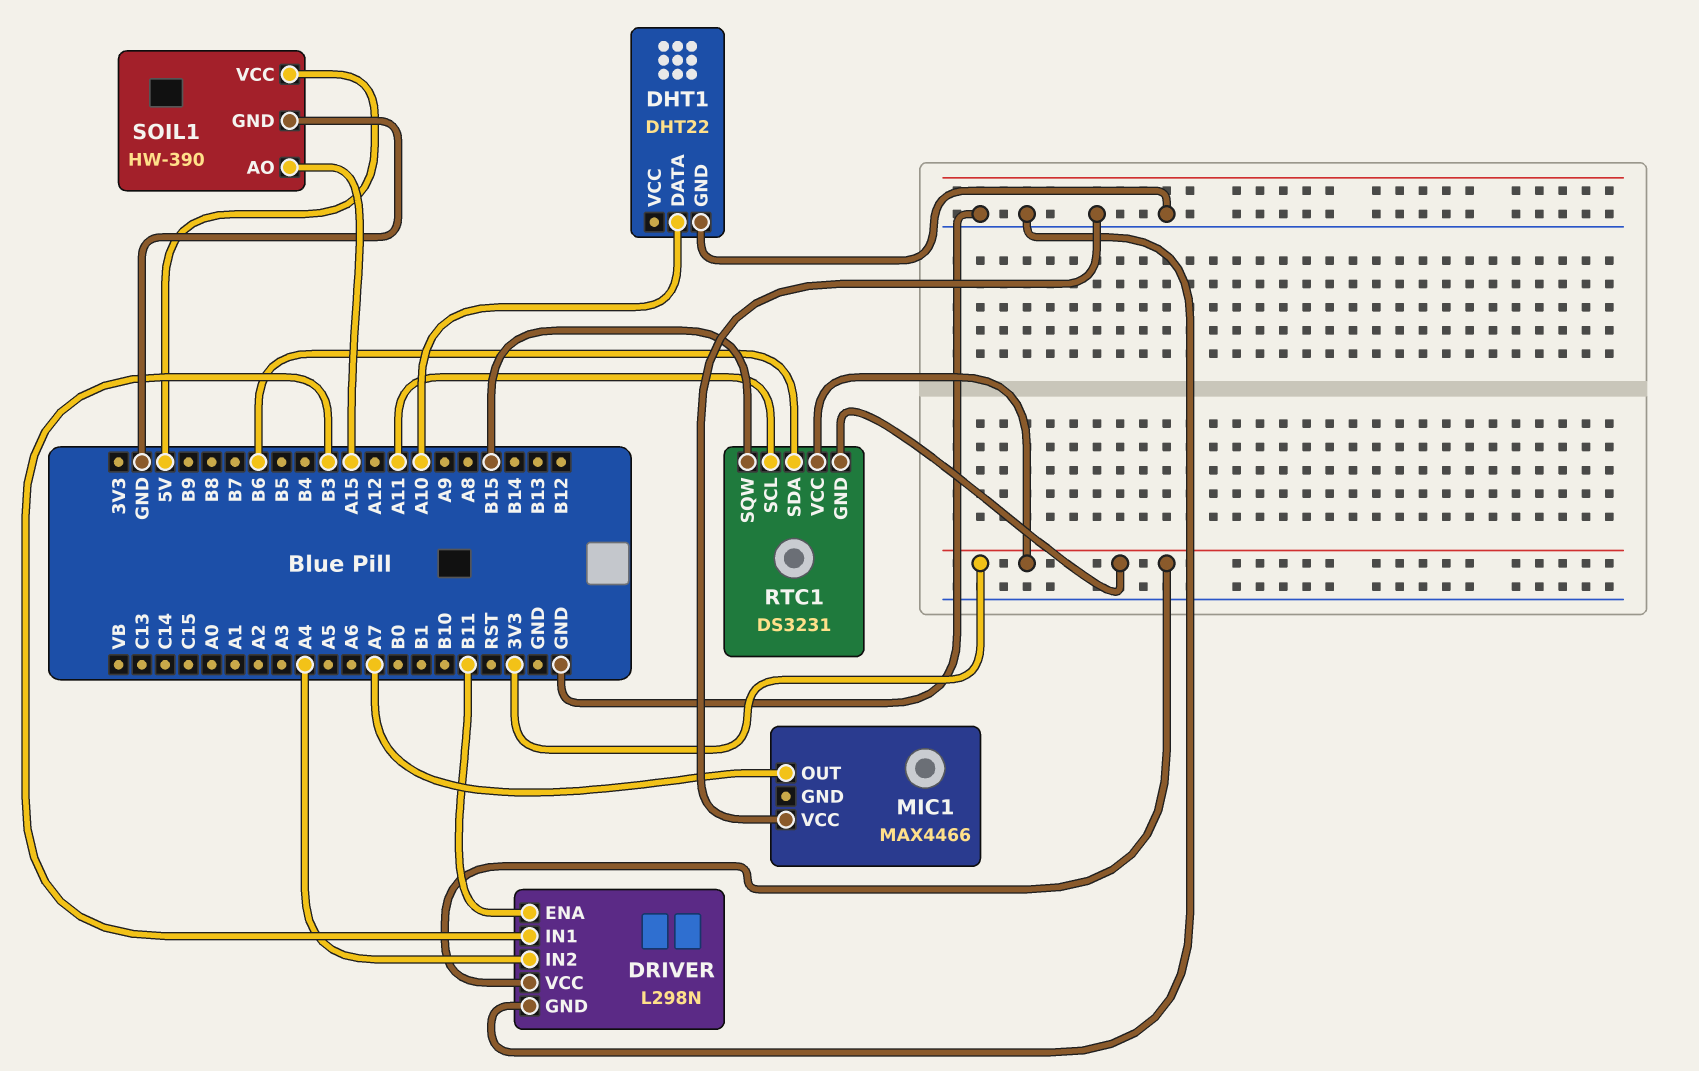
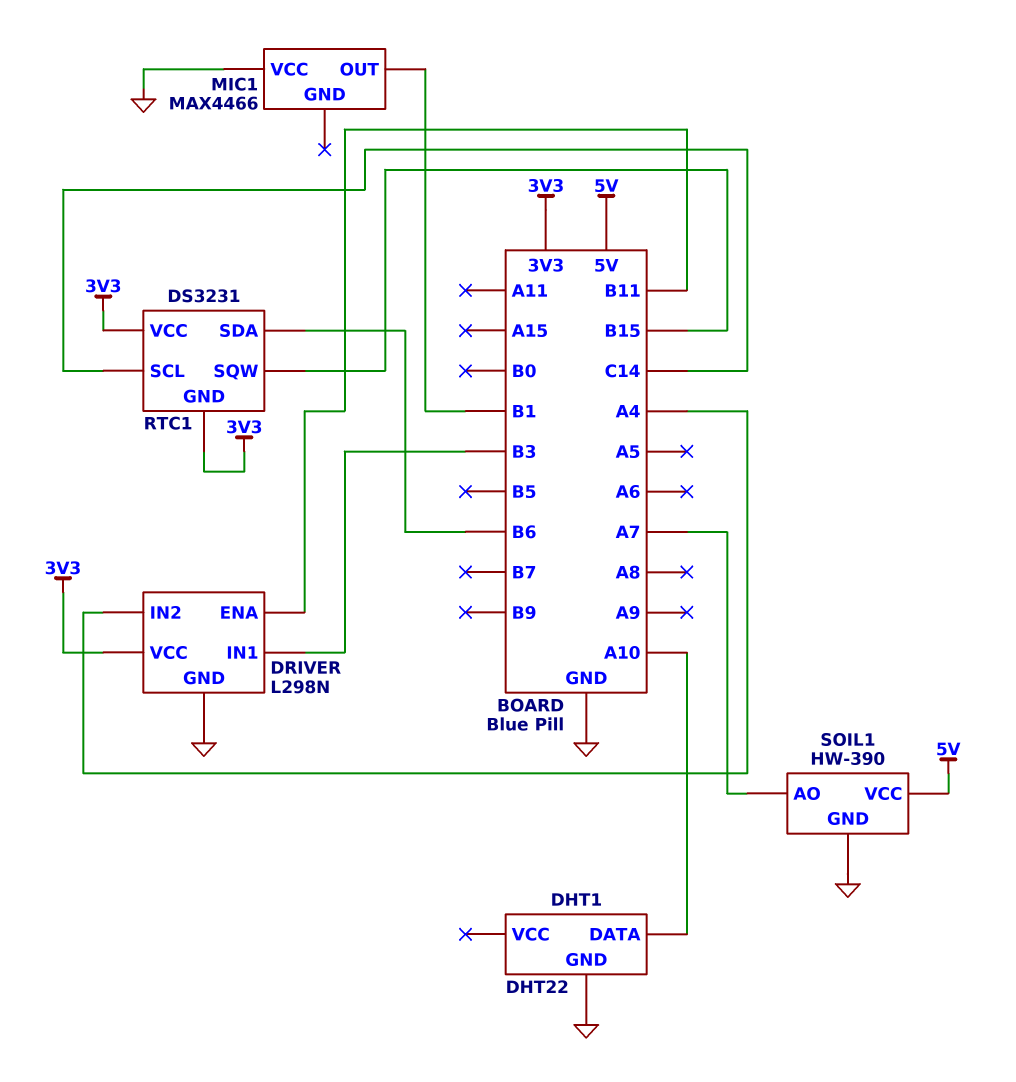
MIC1 pin OUT: A7 -> B1
RTC1 pin SCL: A11 -> C14
SOIL1 pin AO: A15 -> A7

